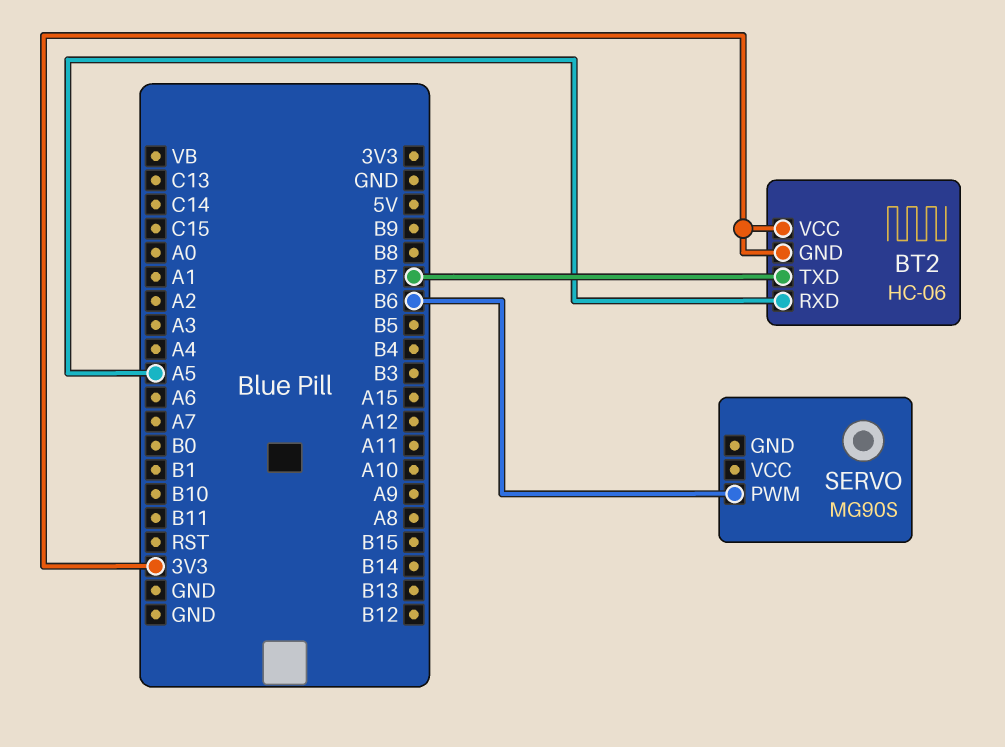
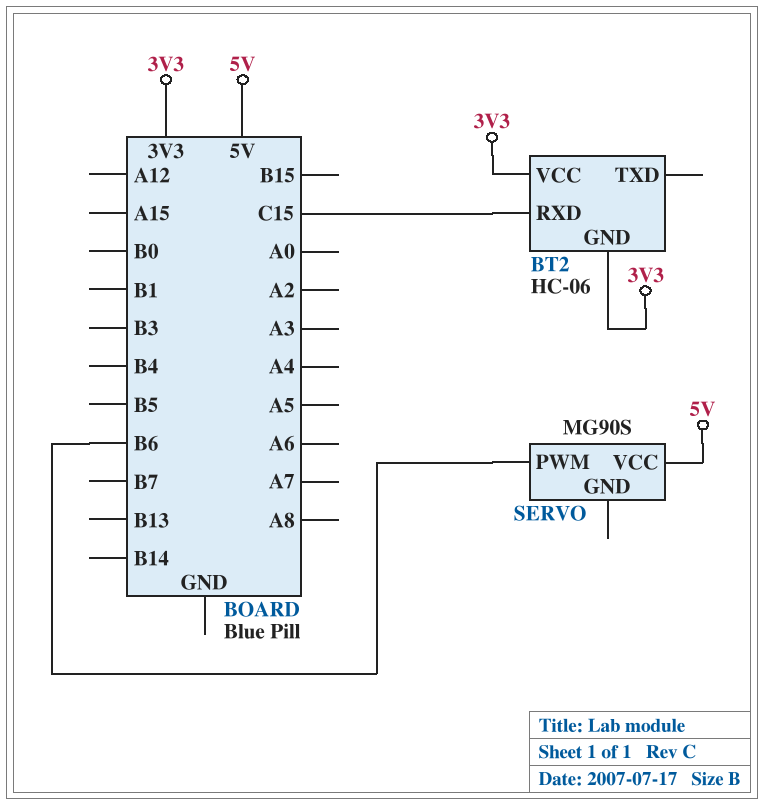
BT2 pin RXD: A5 -> C15
BT2 pin TXD: B7 -> none
SERVO pin VCC: none -> 5V

